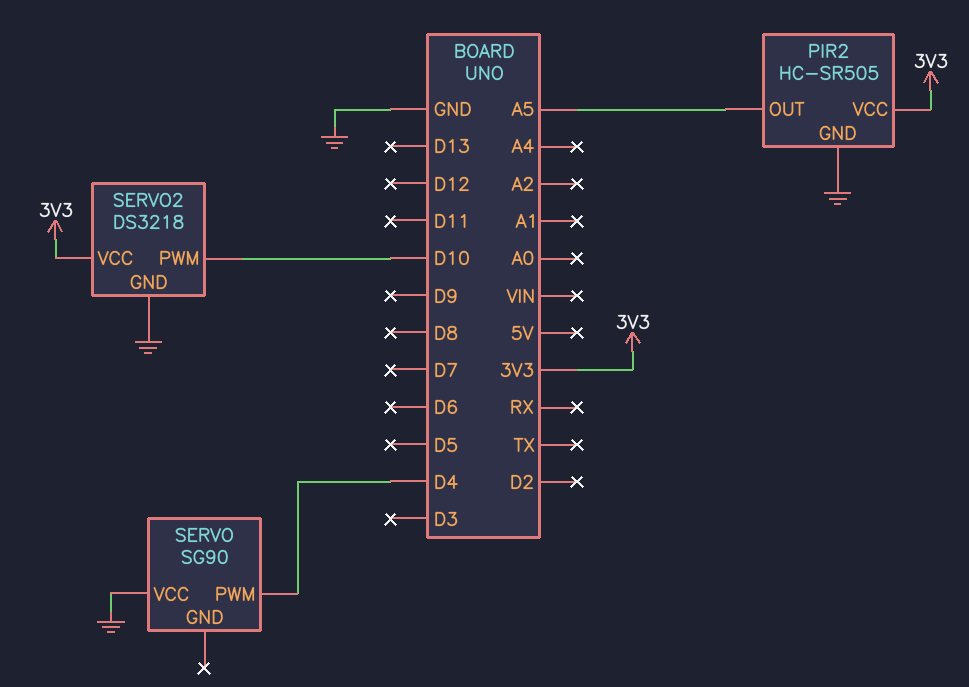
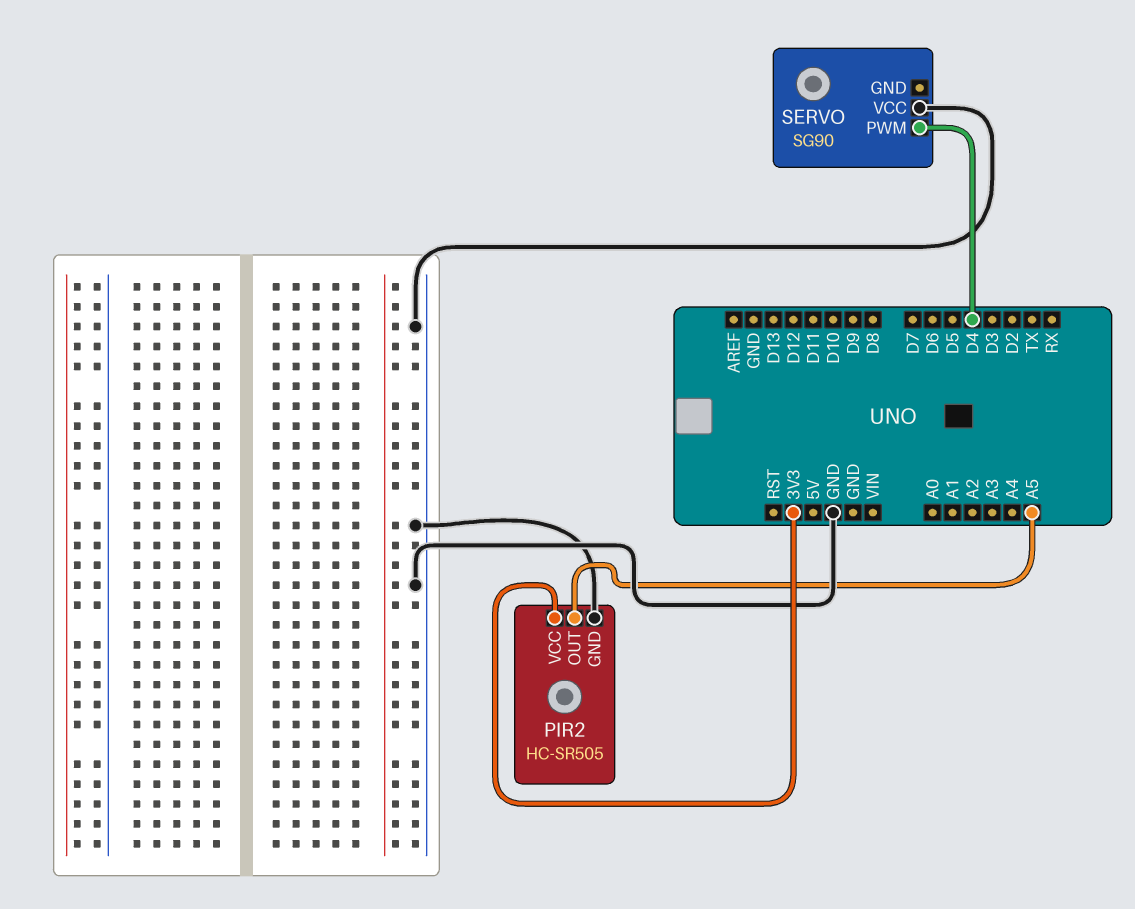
SERVO2: DS3218 -> none
SERVO2 pin GND: GND -> none
SERVO2 pin PWM: D10 -> none
SERVO2 pin VCC: 3V3 -> none

